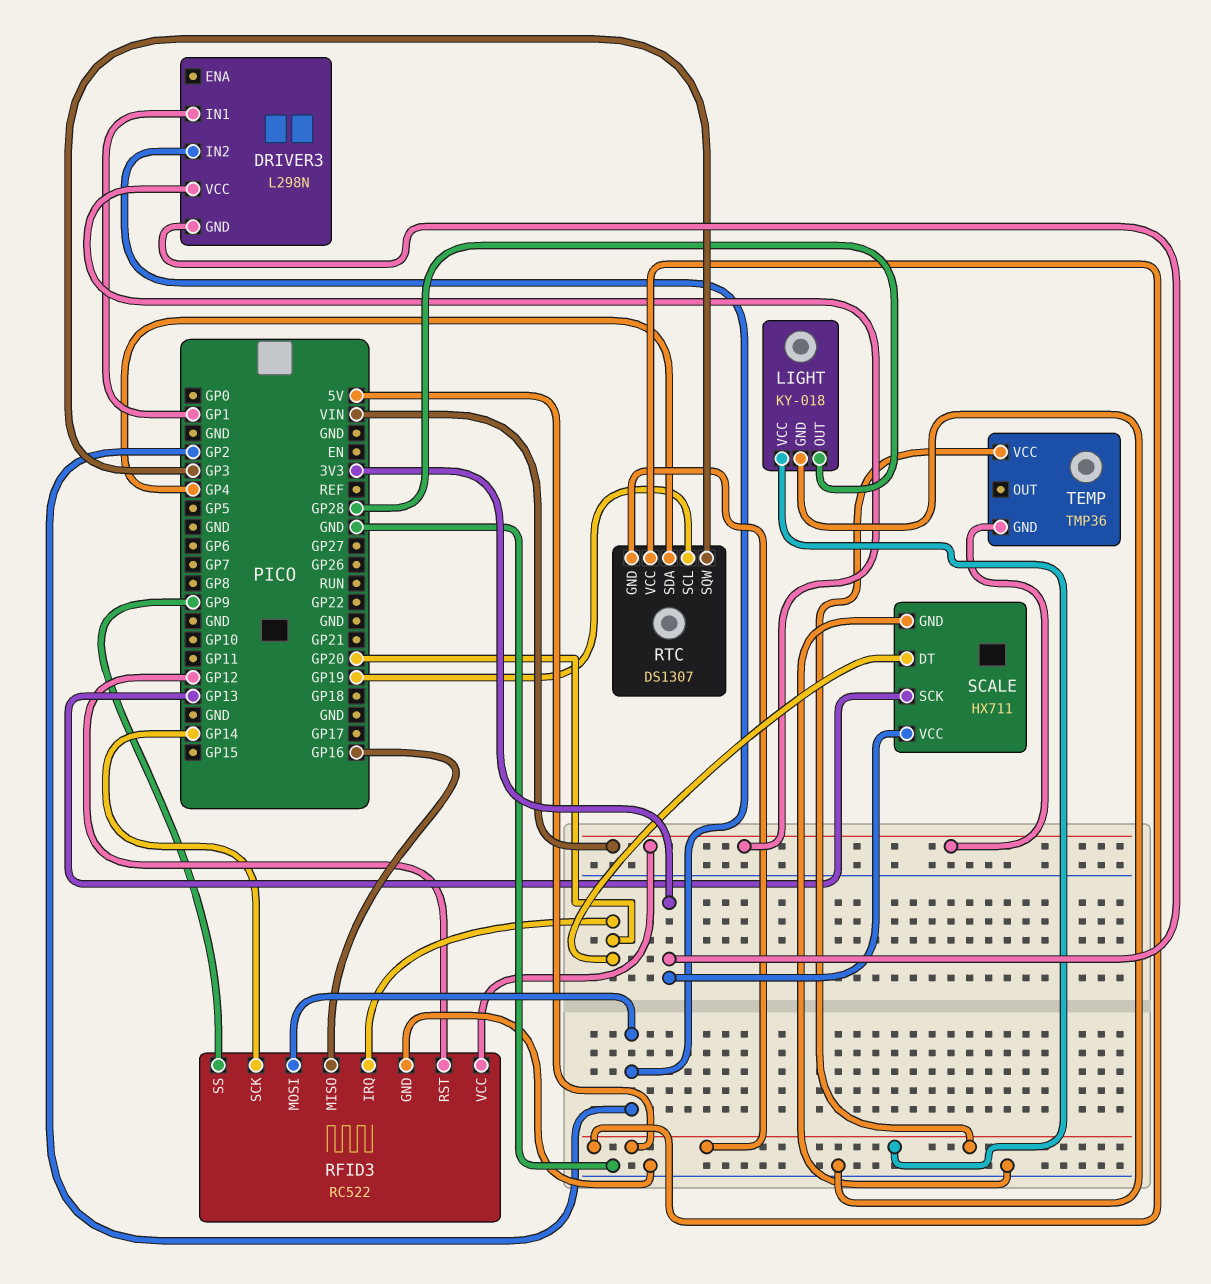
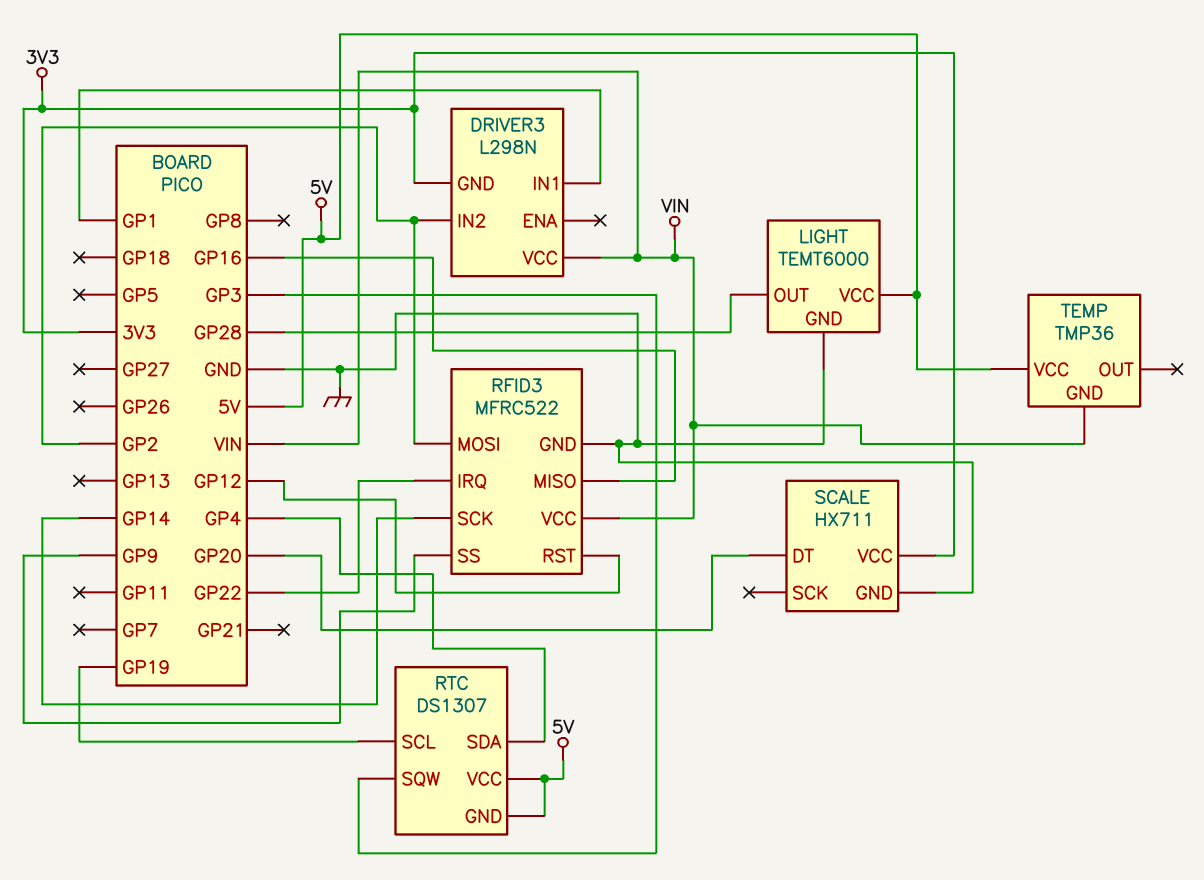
LIGHT: KY-018 -> TEMT6000
RFID3: RC522 -> MFRC522
RFID3 pin IRQ: GP20 -> GP22
SCALE pin SCK: GP13 -> none

